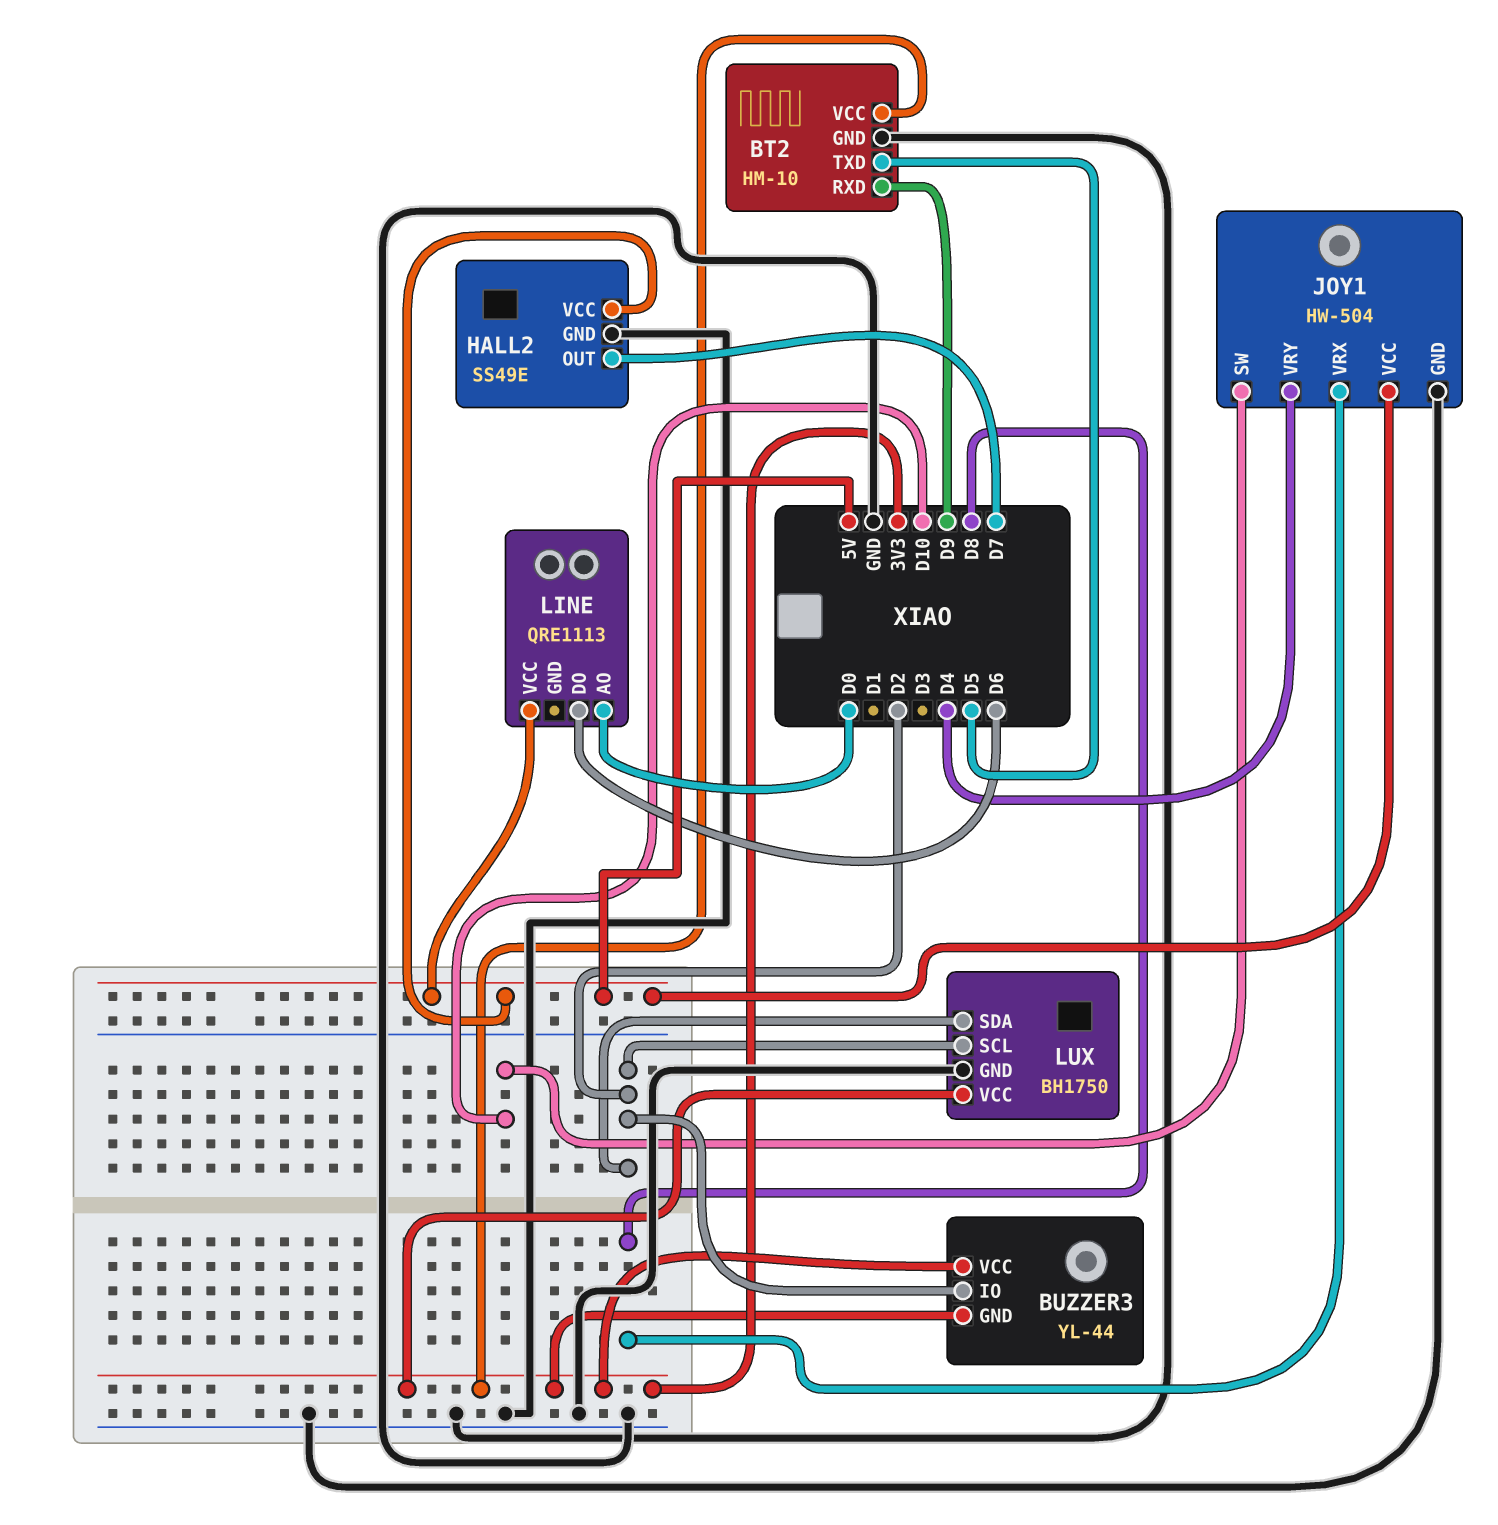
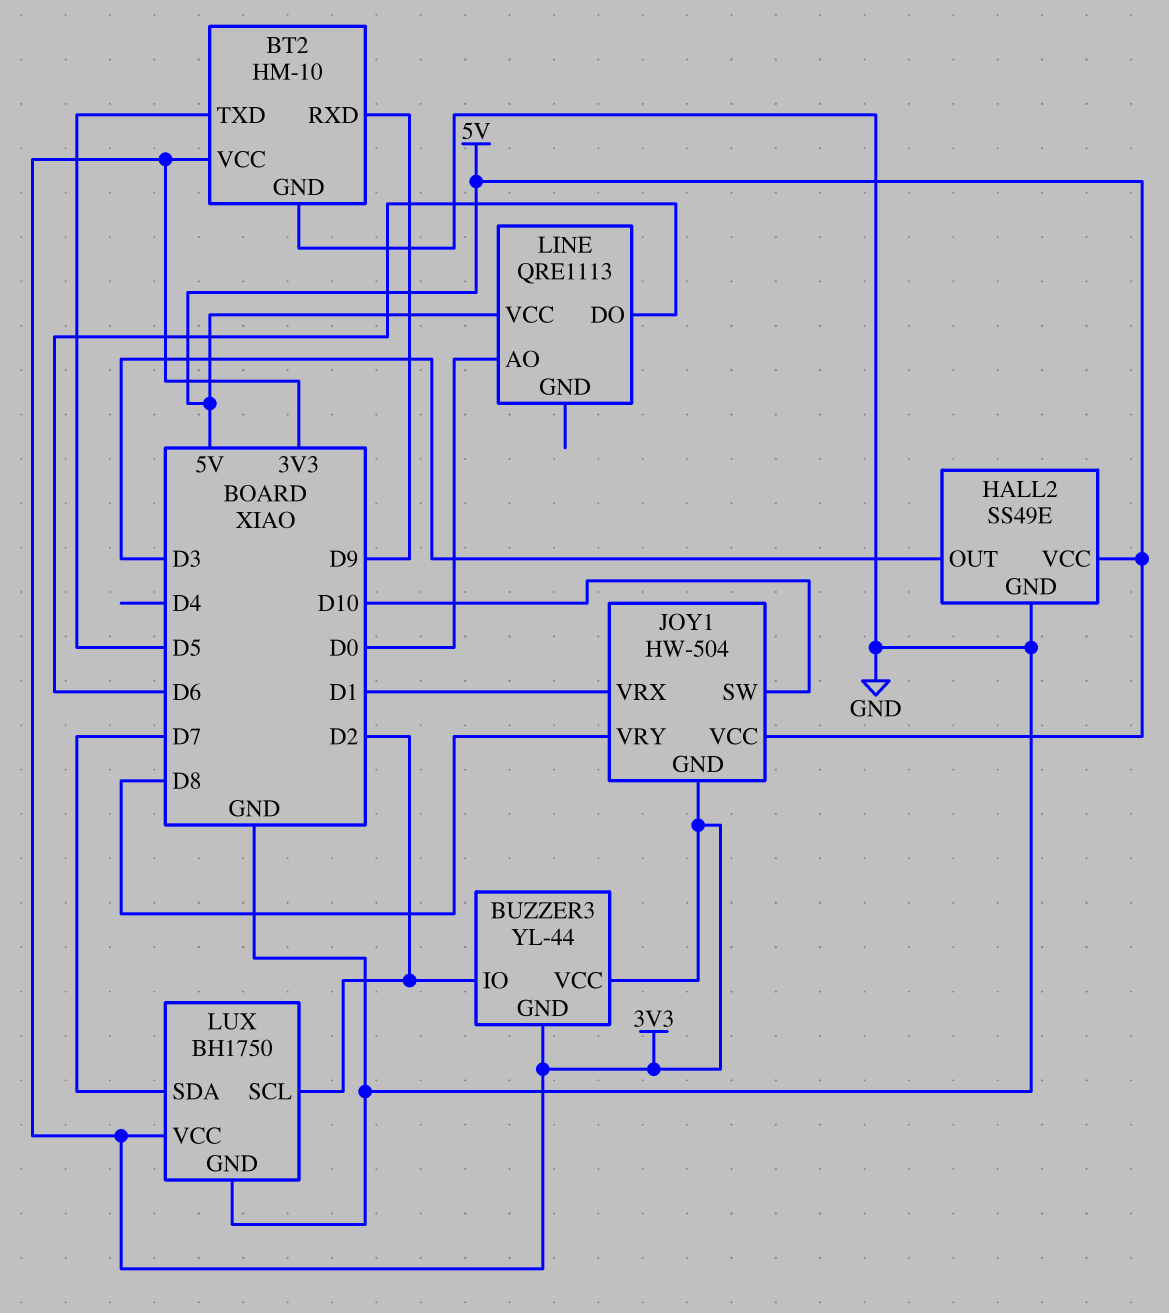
HALL2 pin OUT: D7 -> D3
JOY1 pin GND: GND -> 3V3
JOY1 pin VRX: D8 -> D1
JOY1 pin VRY: D4 -> D8
LUX pin SDA: D2 -> D7

